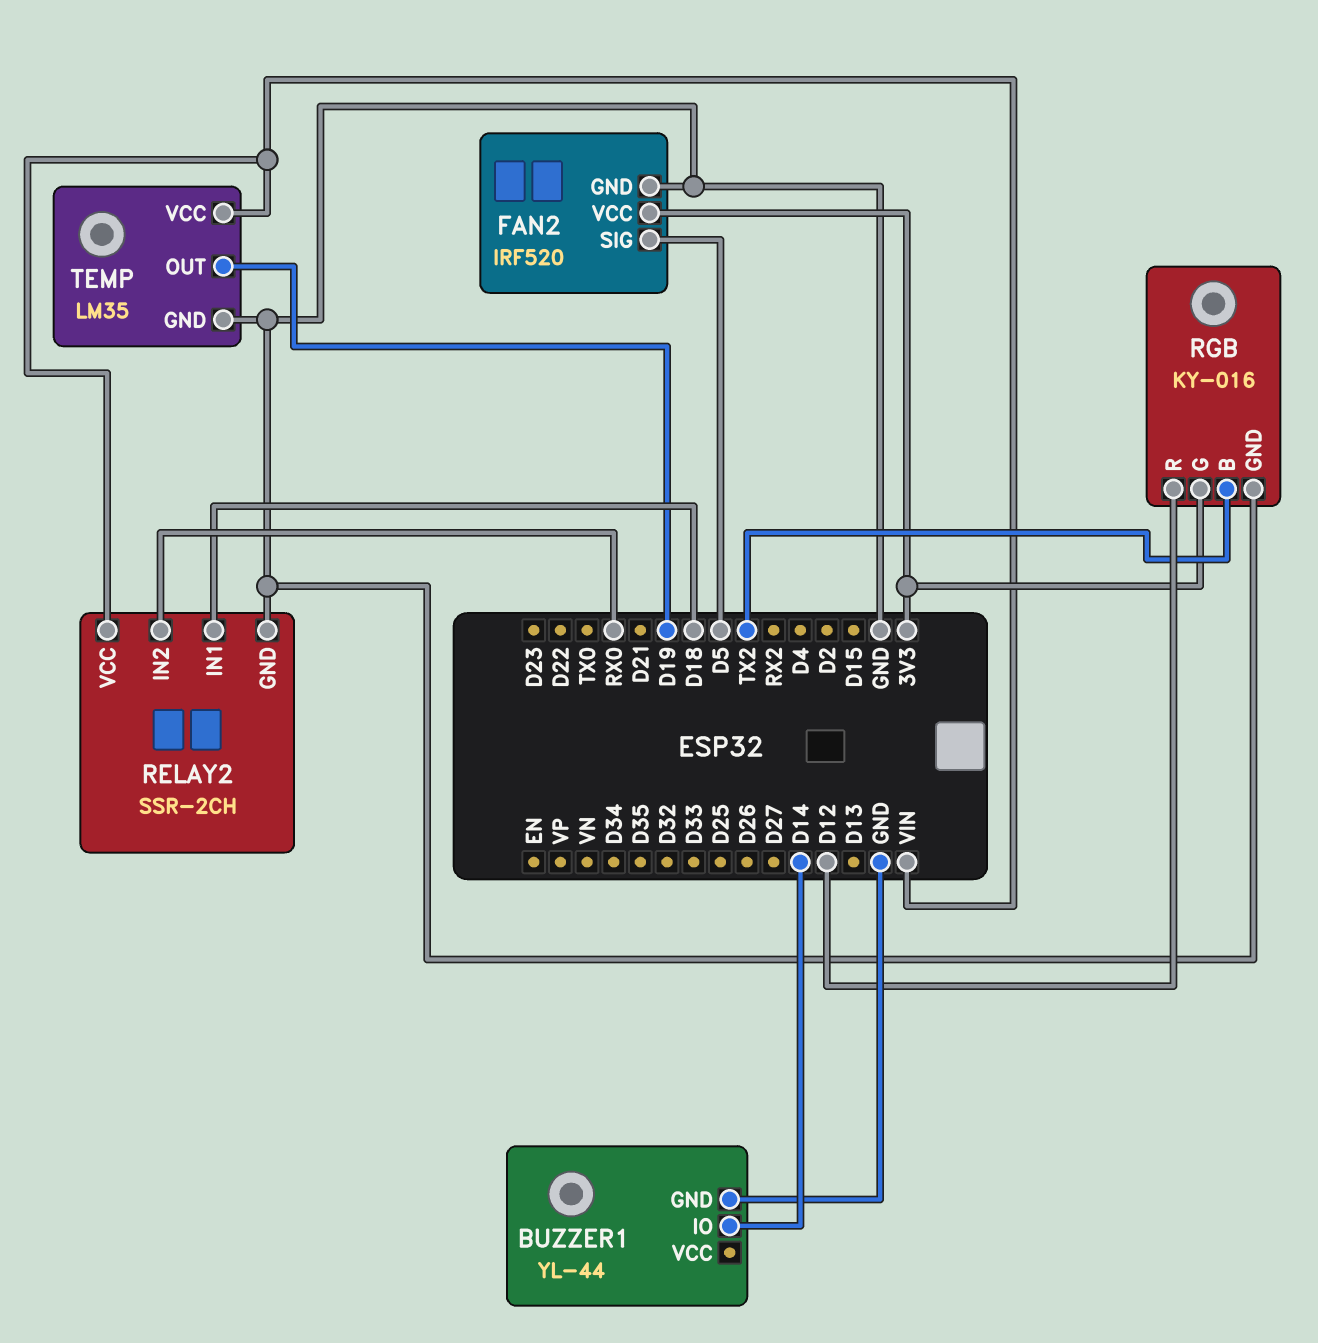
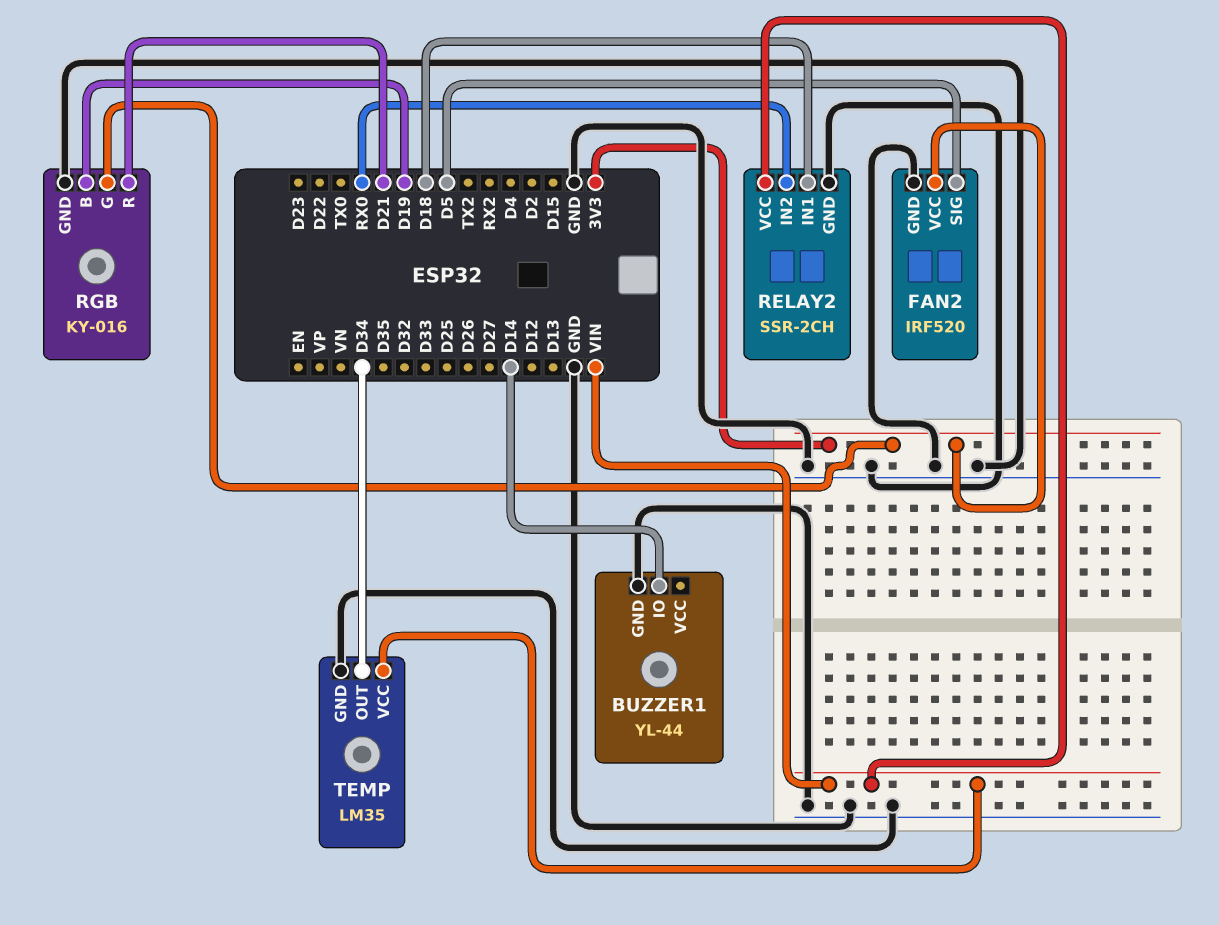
RGB pin B: TX2 -> D19
RGB pin R: D12 -> D21
TEMP pin OUT: D19 -> D34

